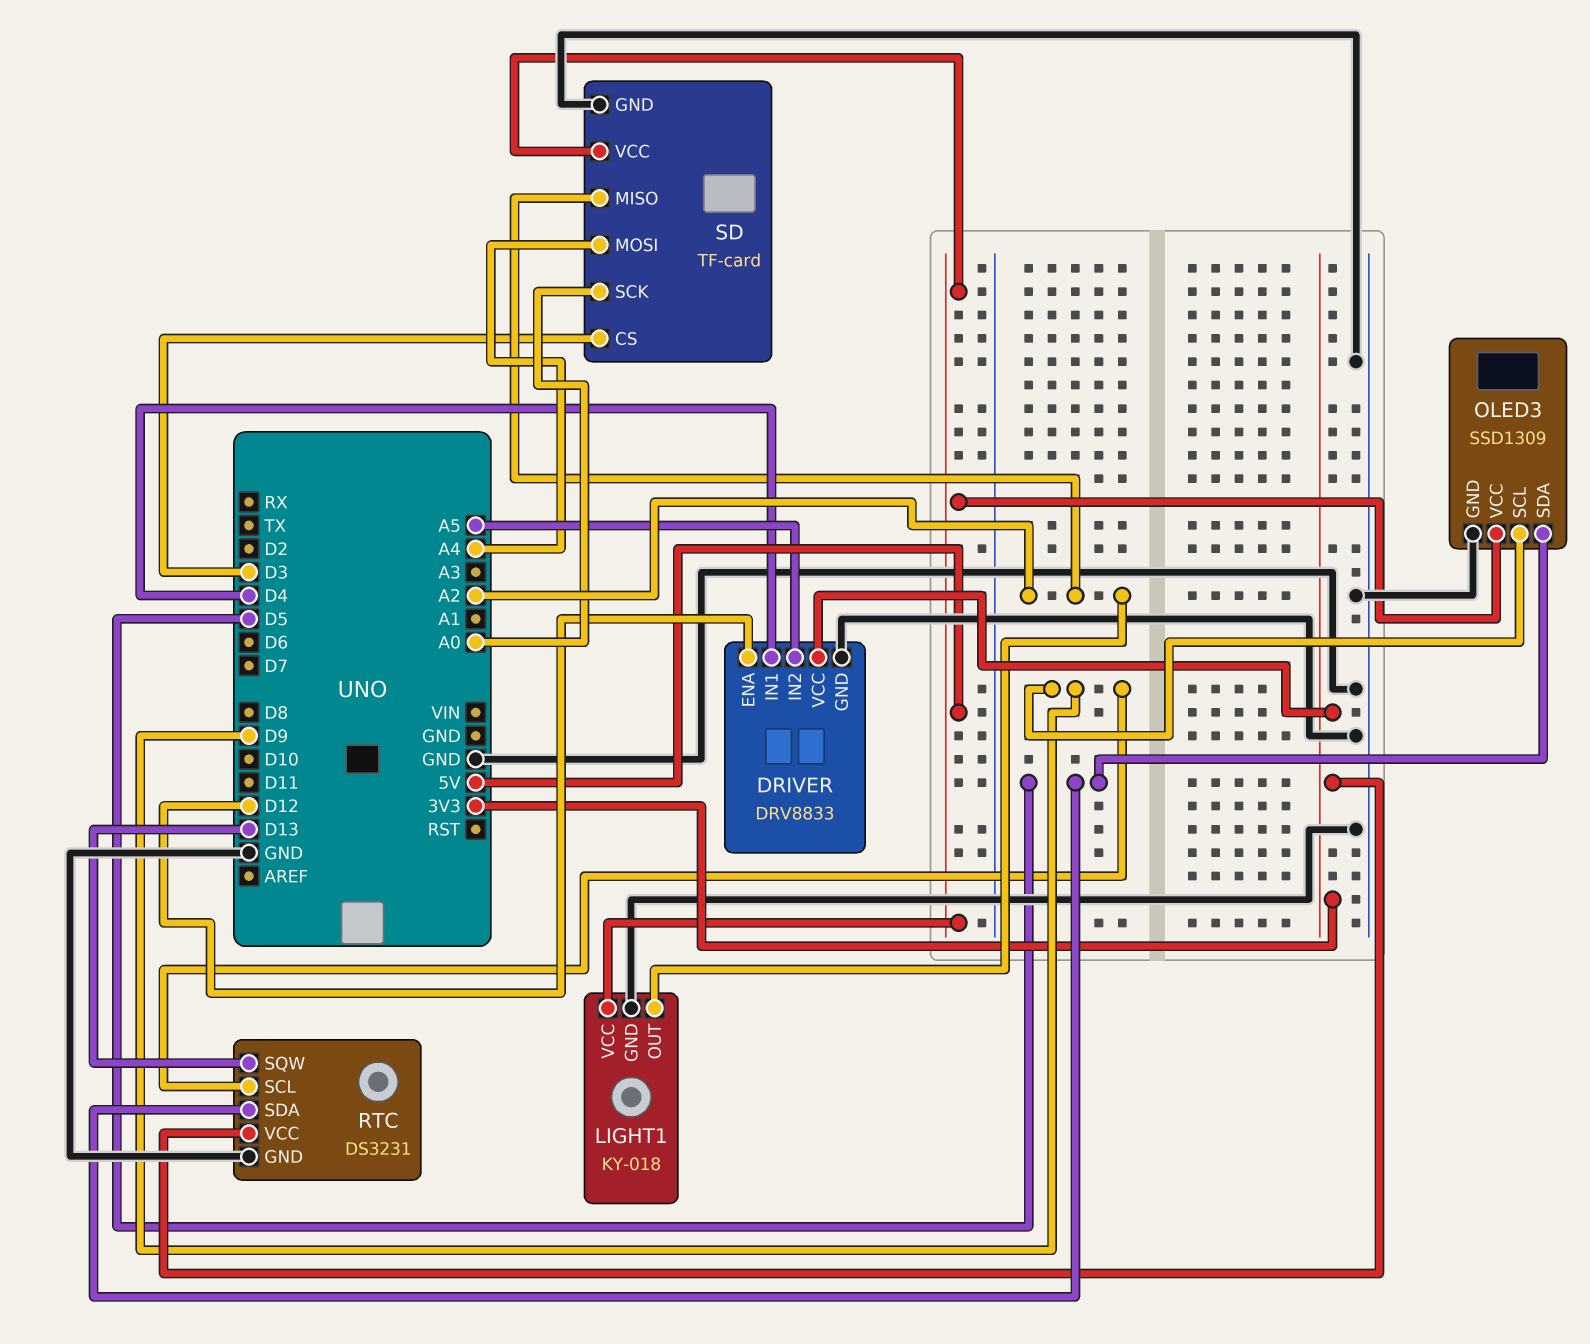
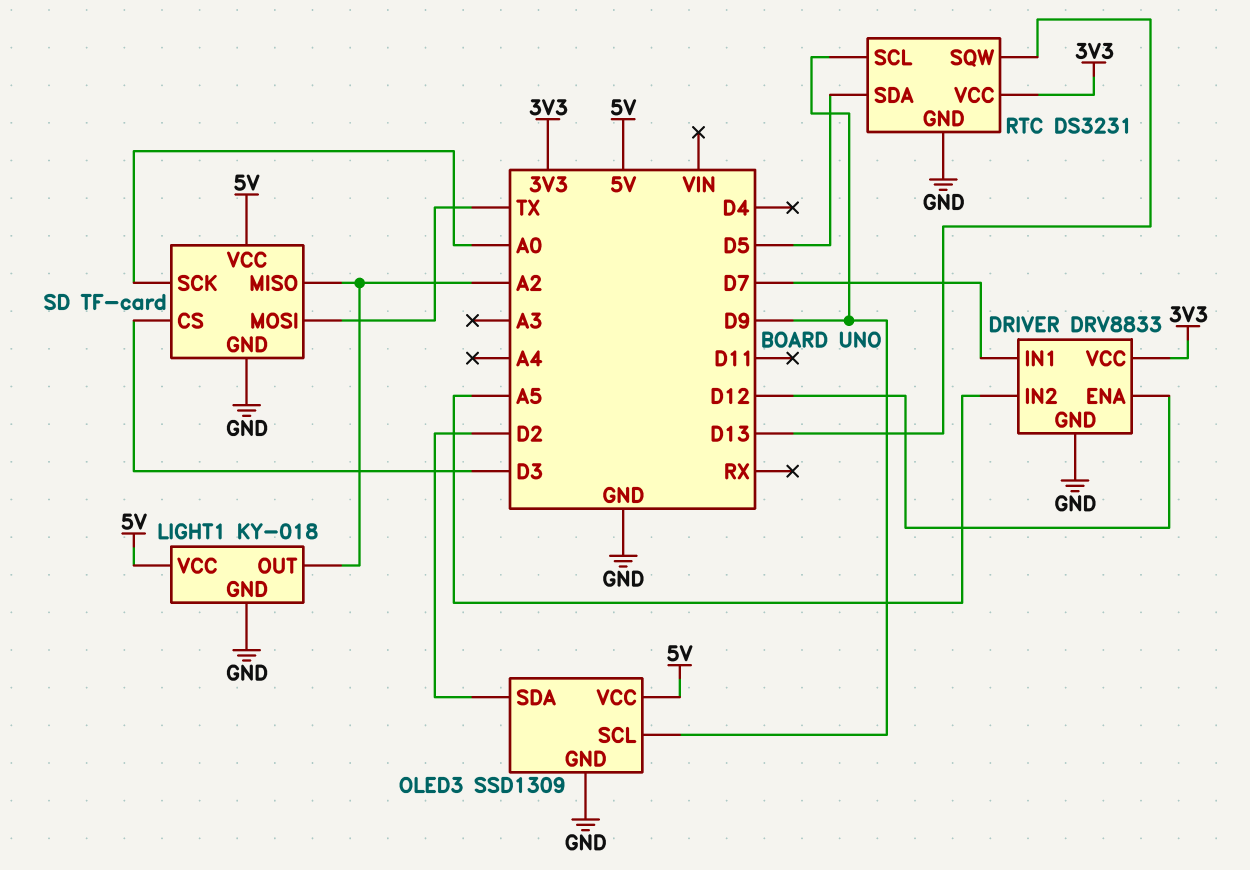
DRIVER pin IN1: D4 -> D7
OLED3 pin SDA: D5 -> D2
SD pin MOSI: A4 -> TX

